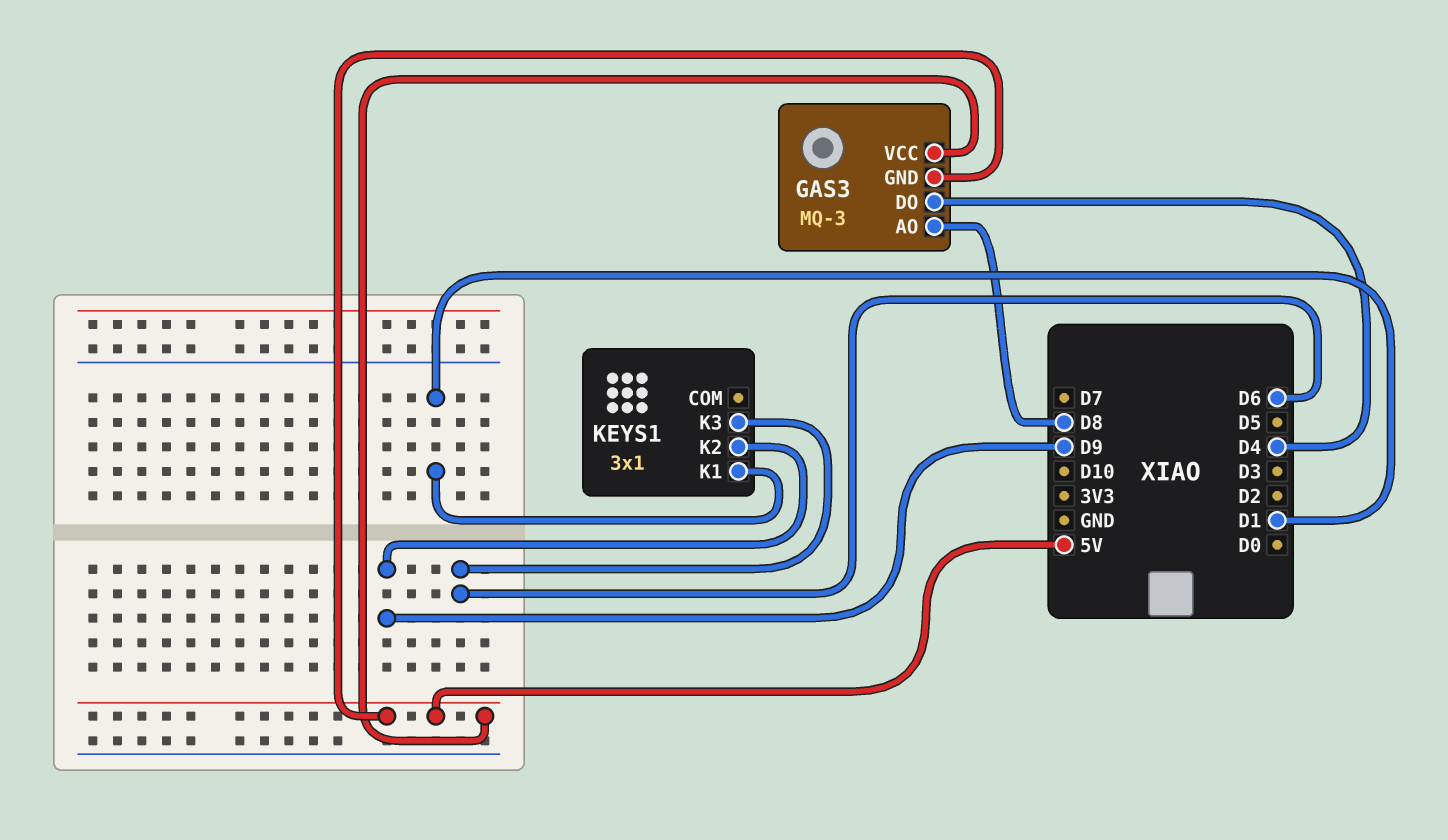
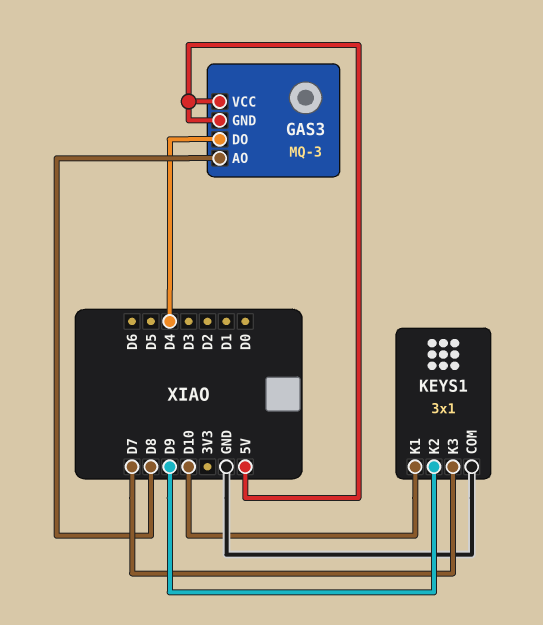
KEYS1 pin COM: none -> GND
KEYS1 pin K1: D1 -> D10
KEYS1 pin K3: D6 -> D7

